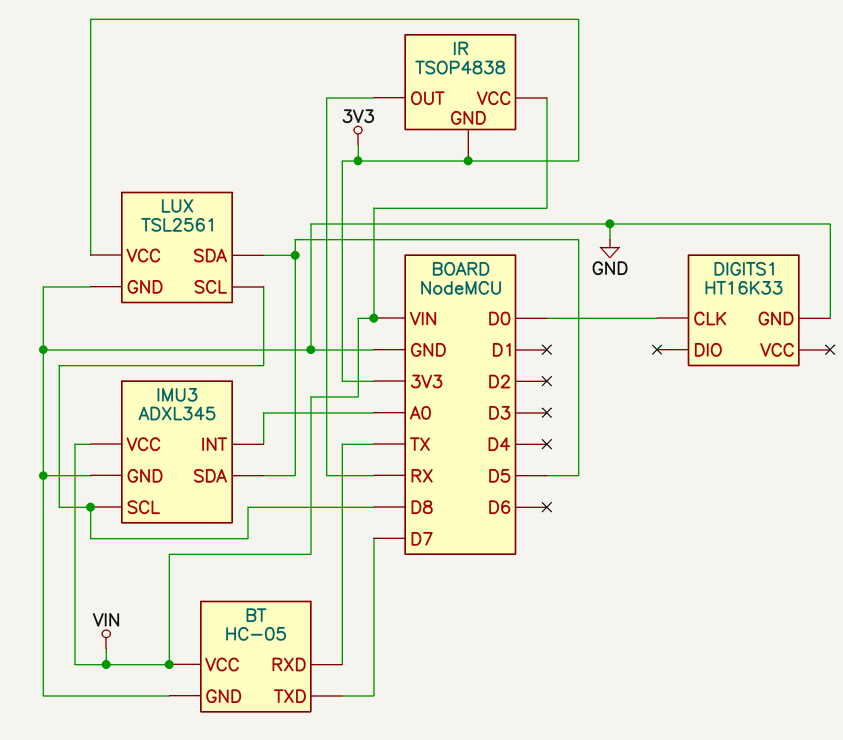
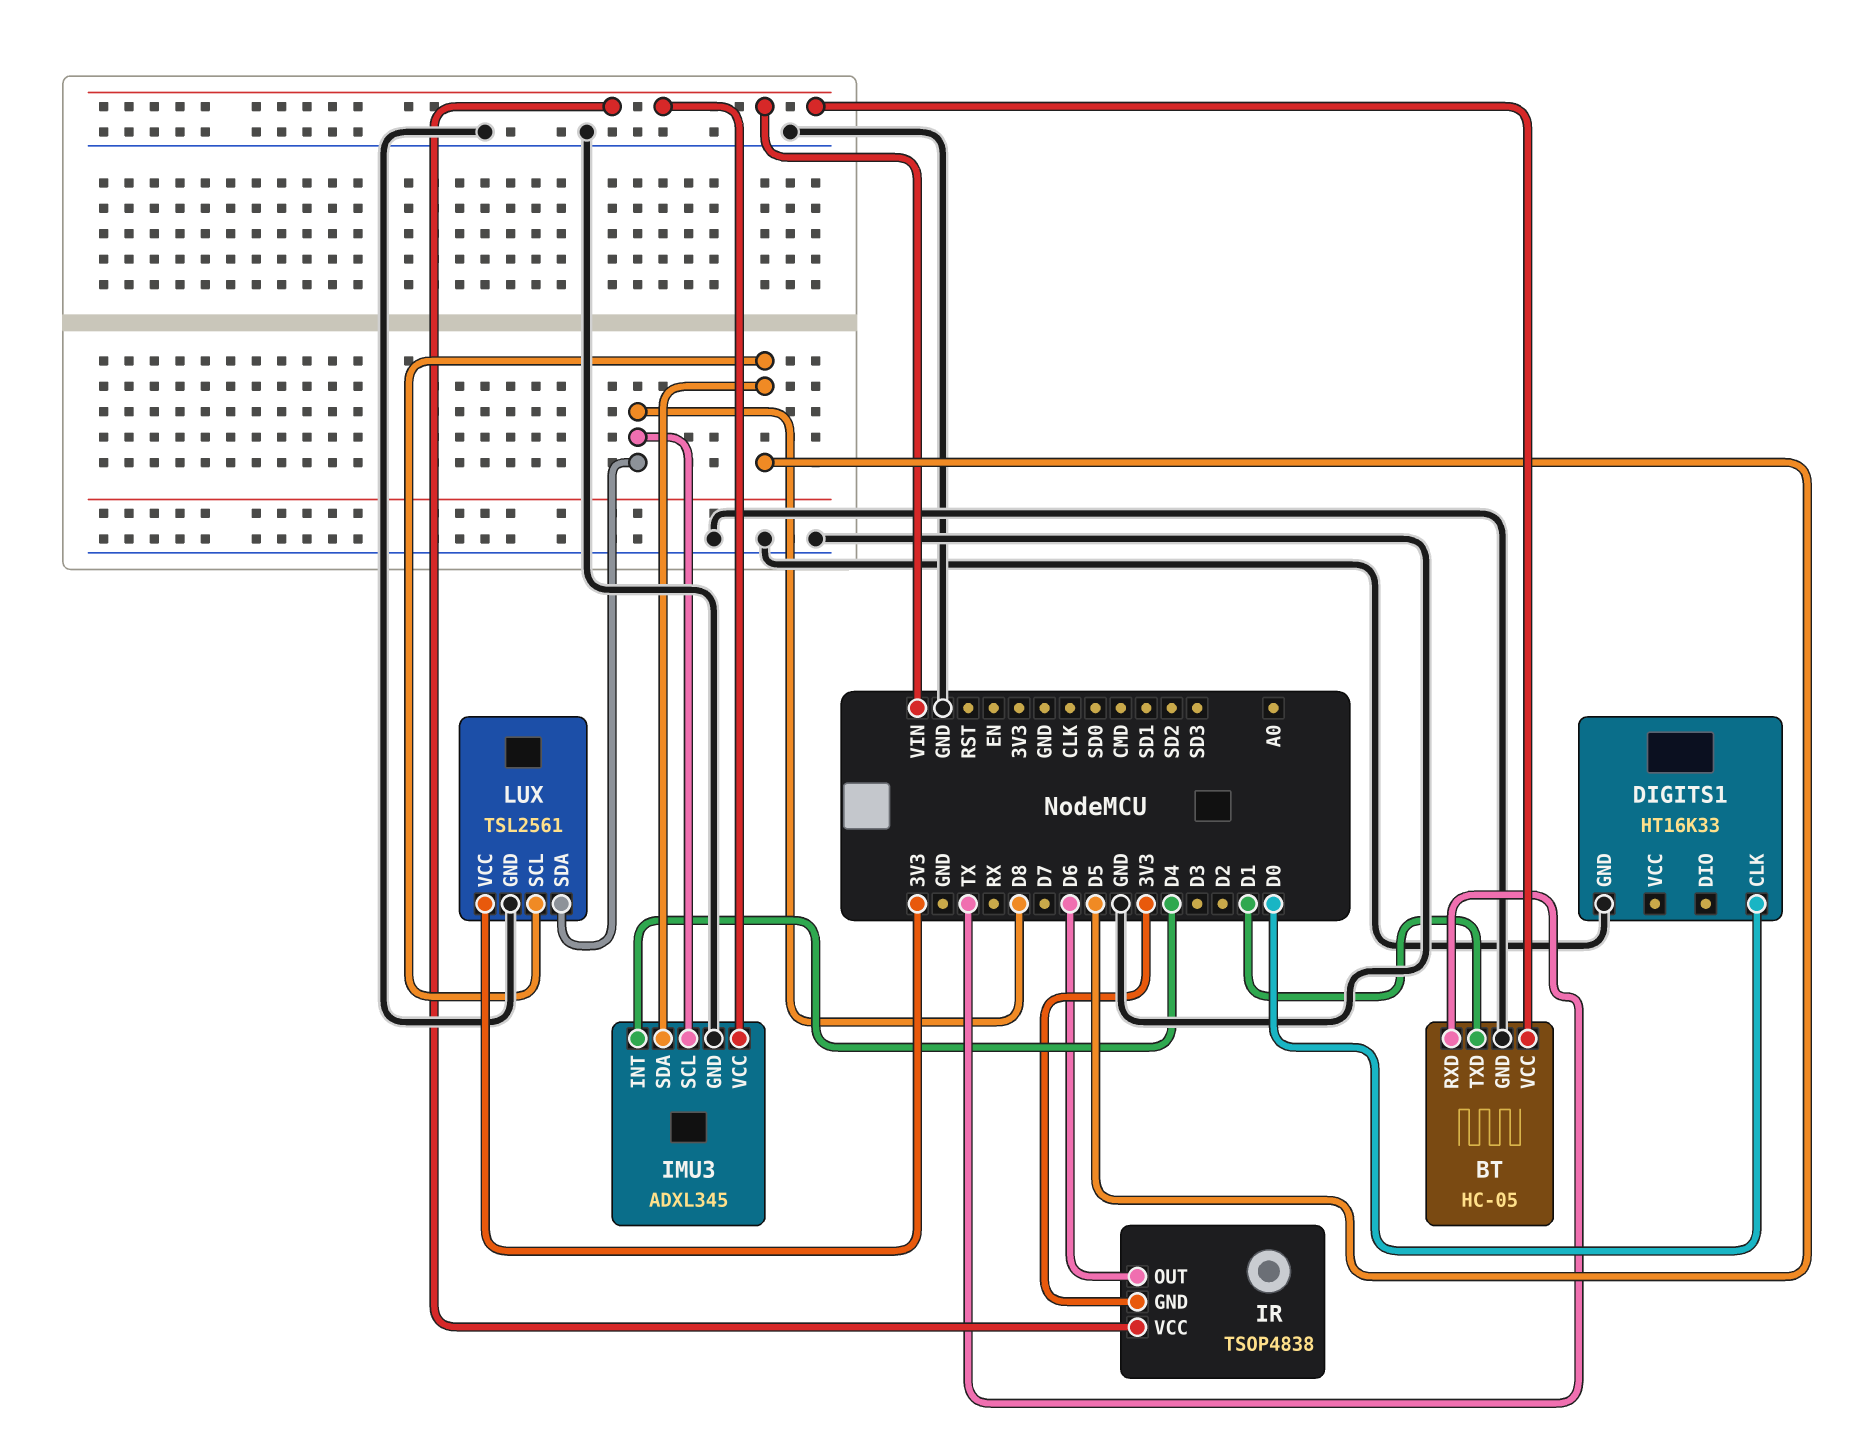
BT pin TXD: D7 -> D1
IMU3 pin INT: A0 -> D4
IR pin OUT: RX -> D6
LUX pin SCL: D8 -> D5
LUX pin SDA: D5 -> D8

